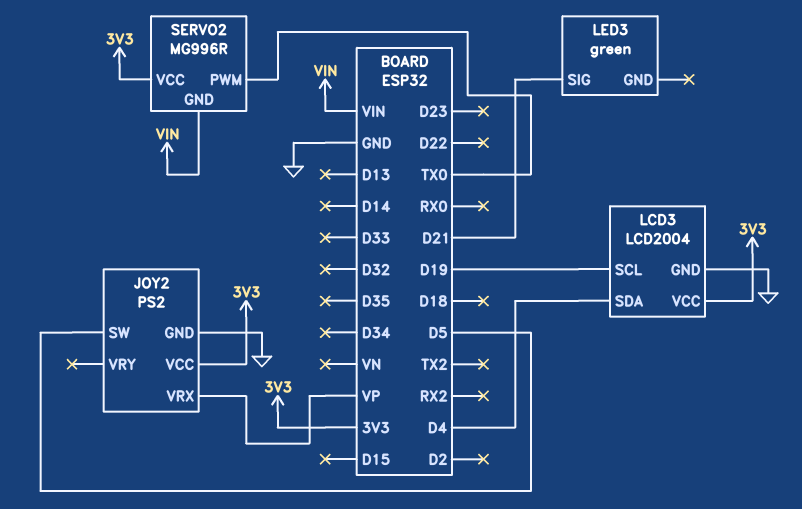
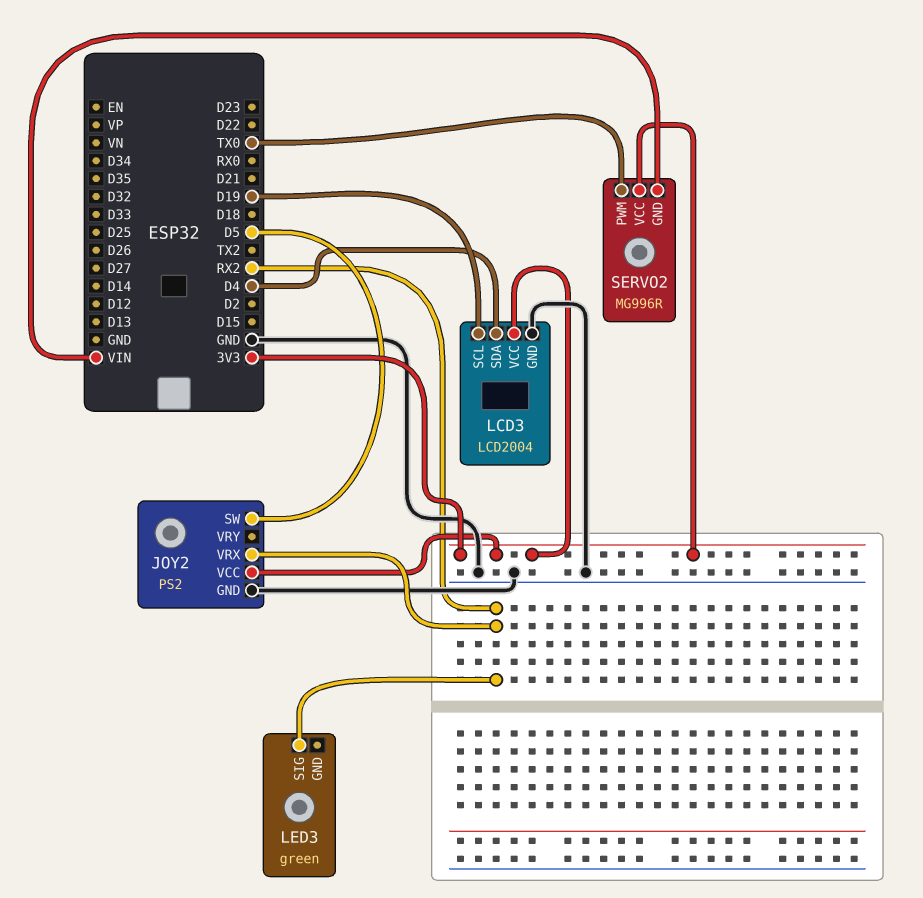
JOY2 pin VRX: VP -> RX2
LED3 pin SIG: D21 -> RX2

